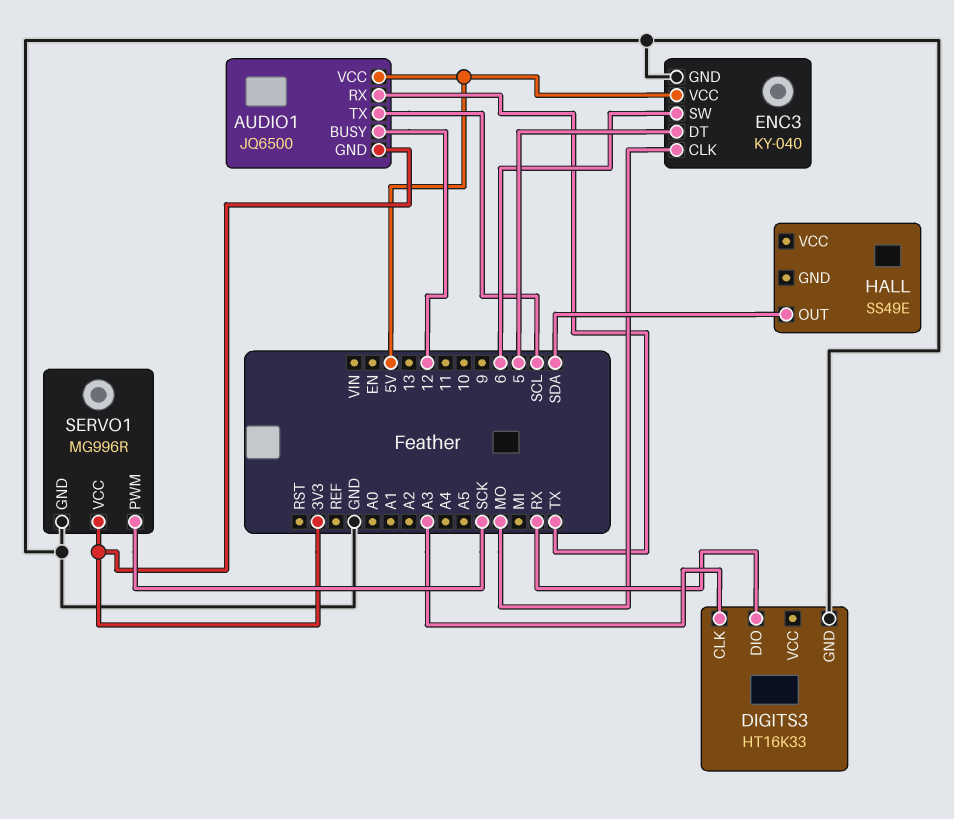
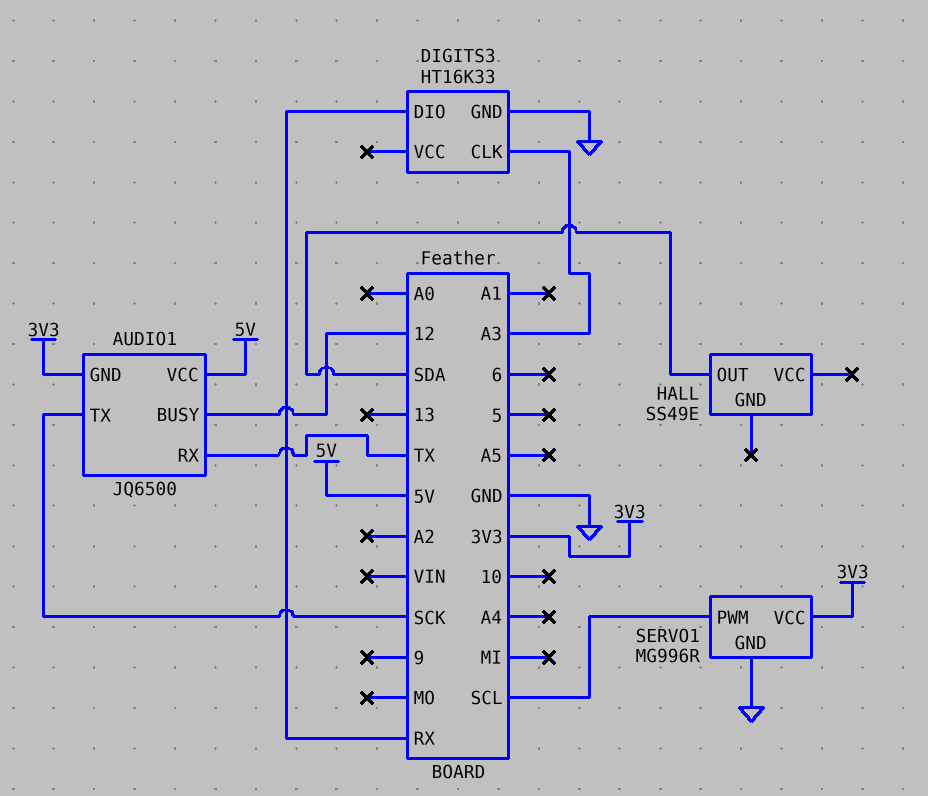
AUDIO1 pin TX: SCL -> SCK
ENC3: KY-040 -> none
ENC3 pin CLK: MO -> none
ENC3 pin DT: 5 -> none
ENC3 pin GND: GND -> none
ENC3 pin SW: 6 -> none
ENC3 pin VCC: 5V -> none
SERVO1 pin PWM: SCK -> SCL

